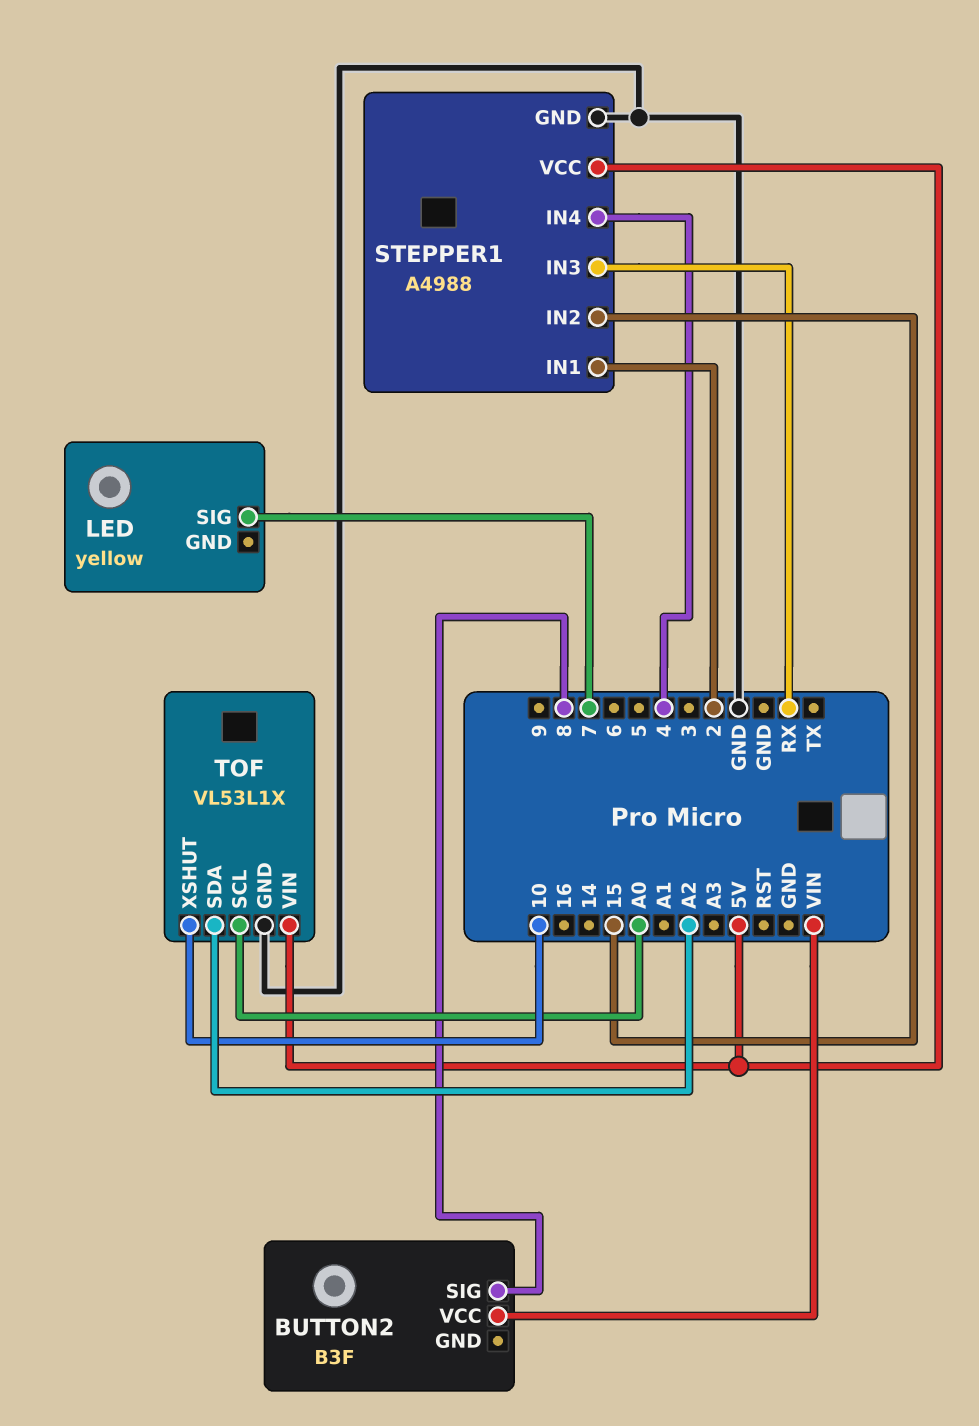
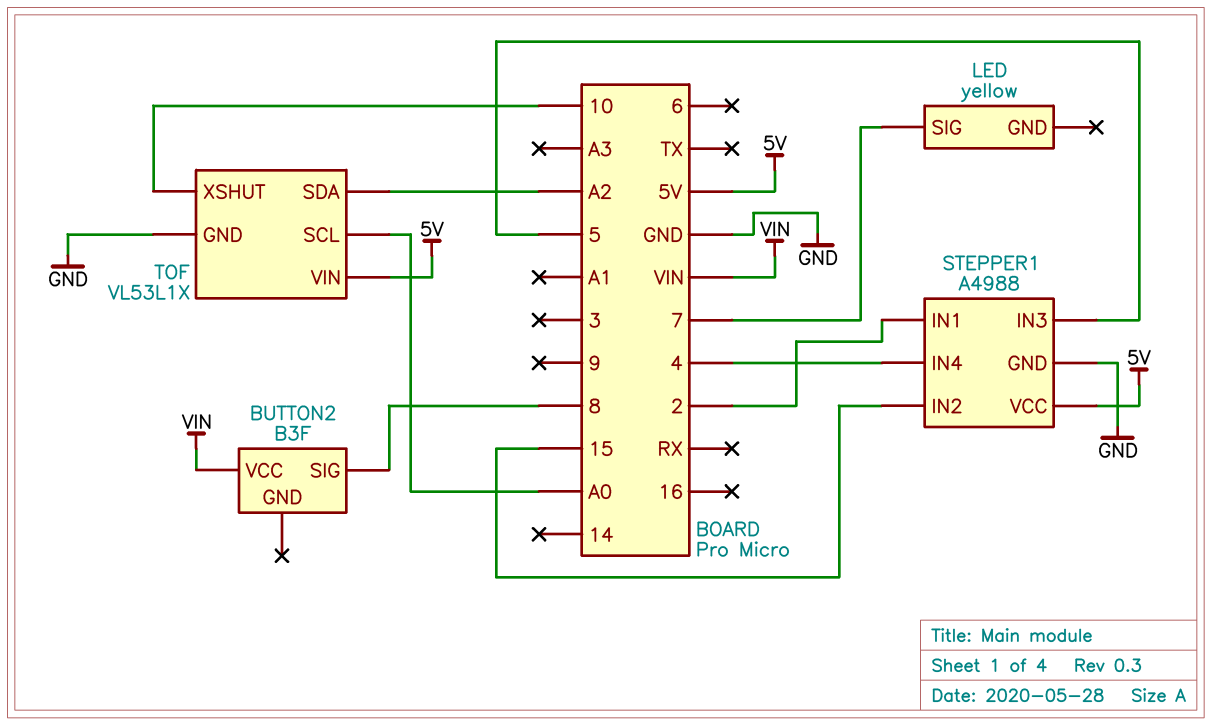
STEPPER1 pin IN3: RX -> 5

